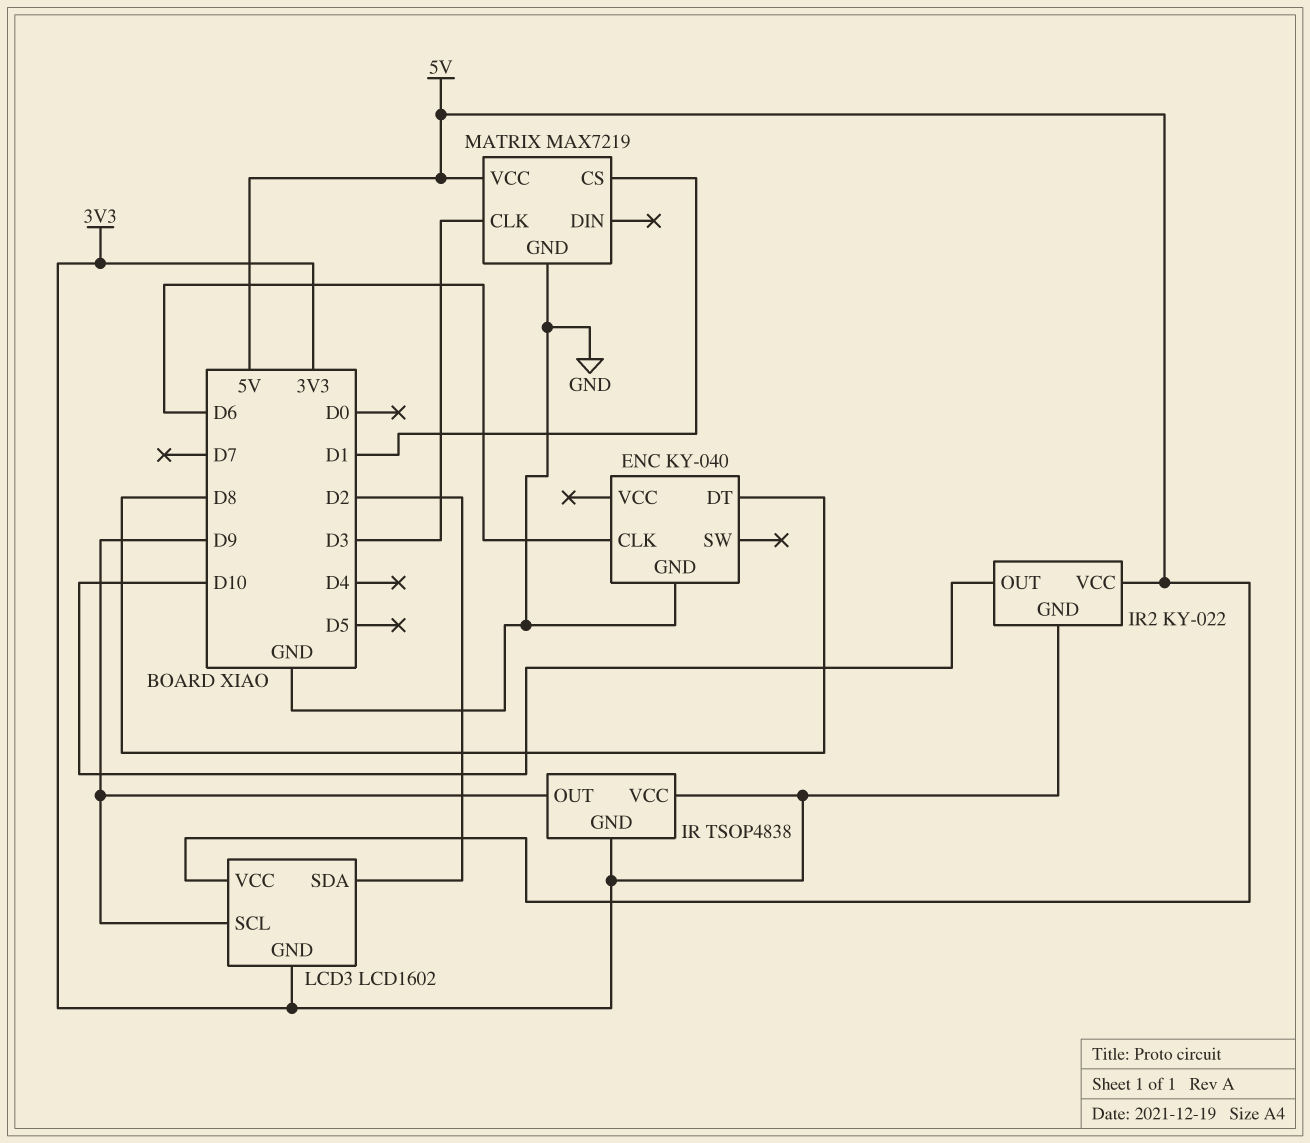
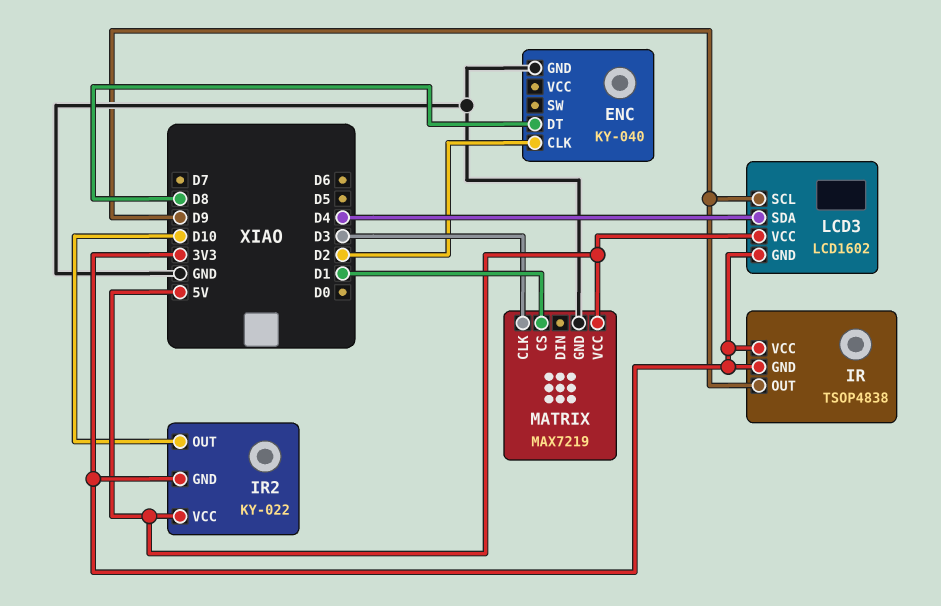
ENC pin CLK: D6 -> D2
LCD3 pin SDA: D2 -> D4

